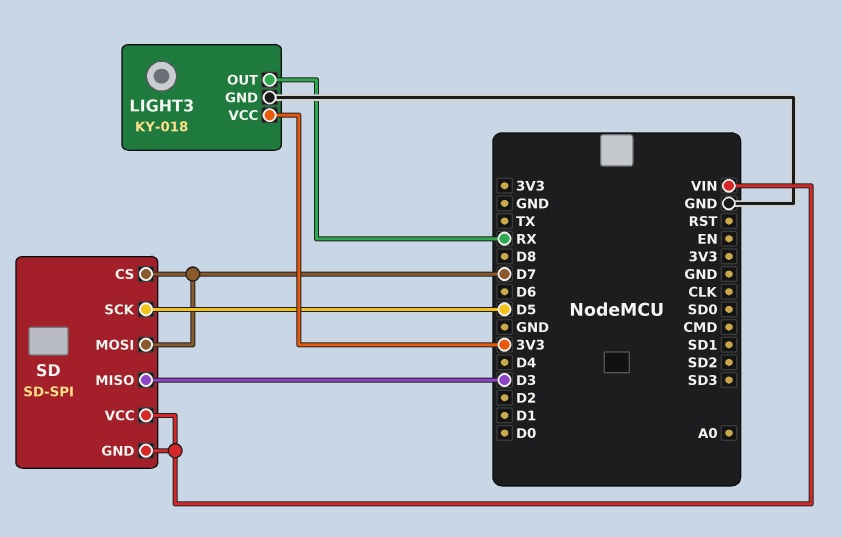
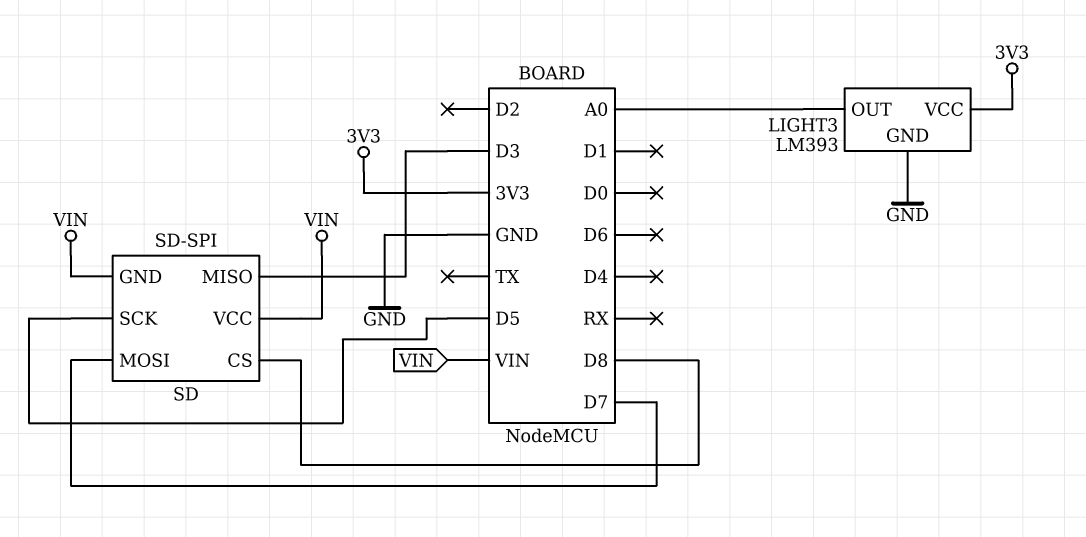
LIGHT3: KY-018 -> LM393
LIGHT3 pin OUT: RX -> A0
SD pin CS: D7 -> D8

